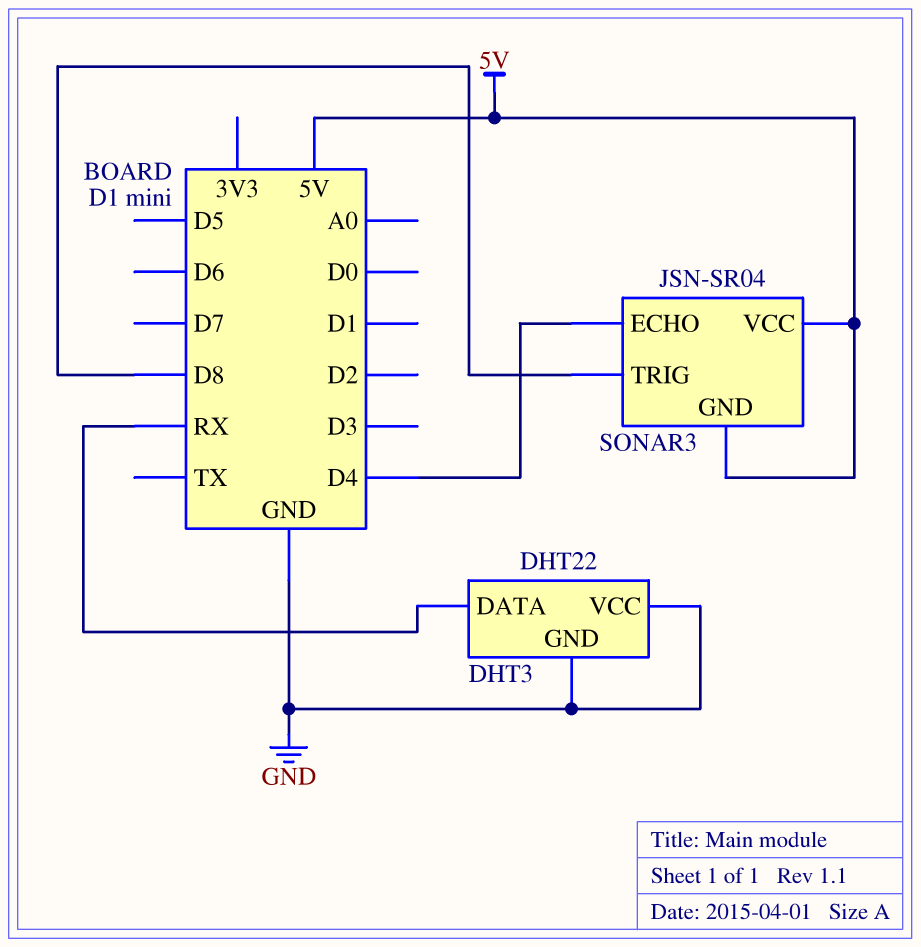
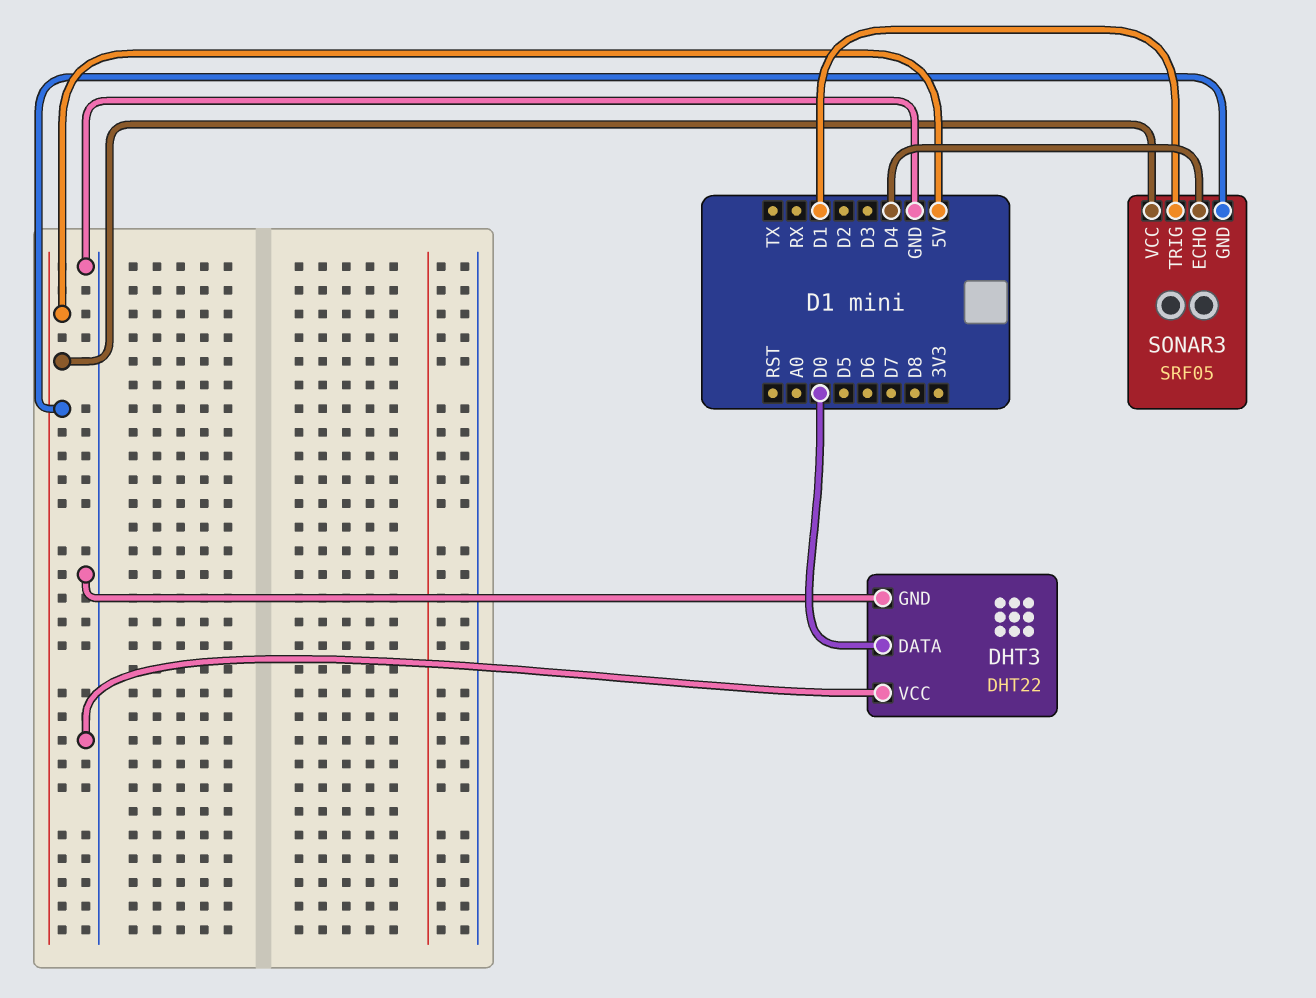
DHT3 pin DATA: RX -> D0
SONAR3: JSN-SR04 -> SRF05
SONAR3 pin TRIG: D8 -> D1

